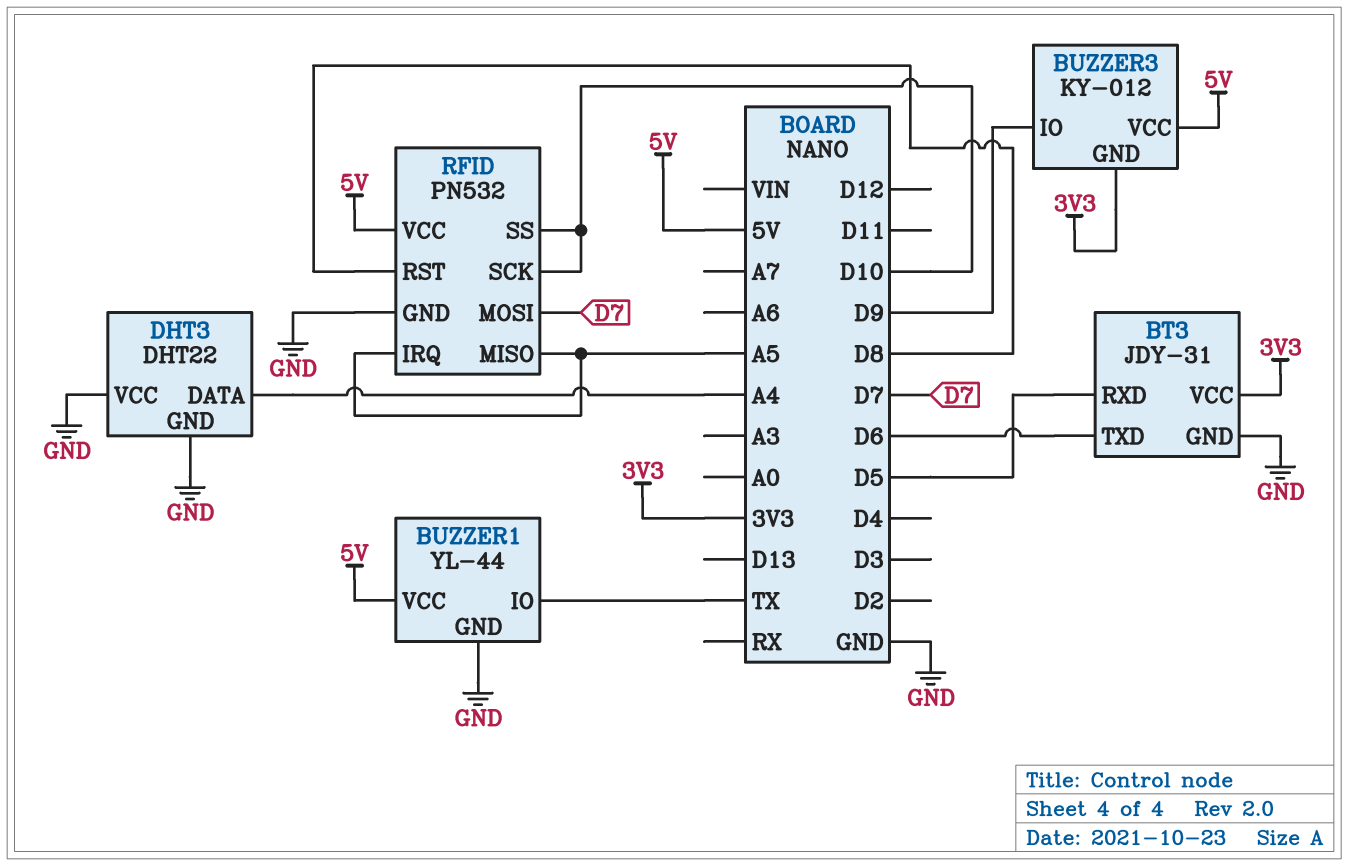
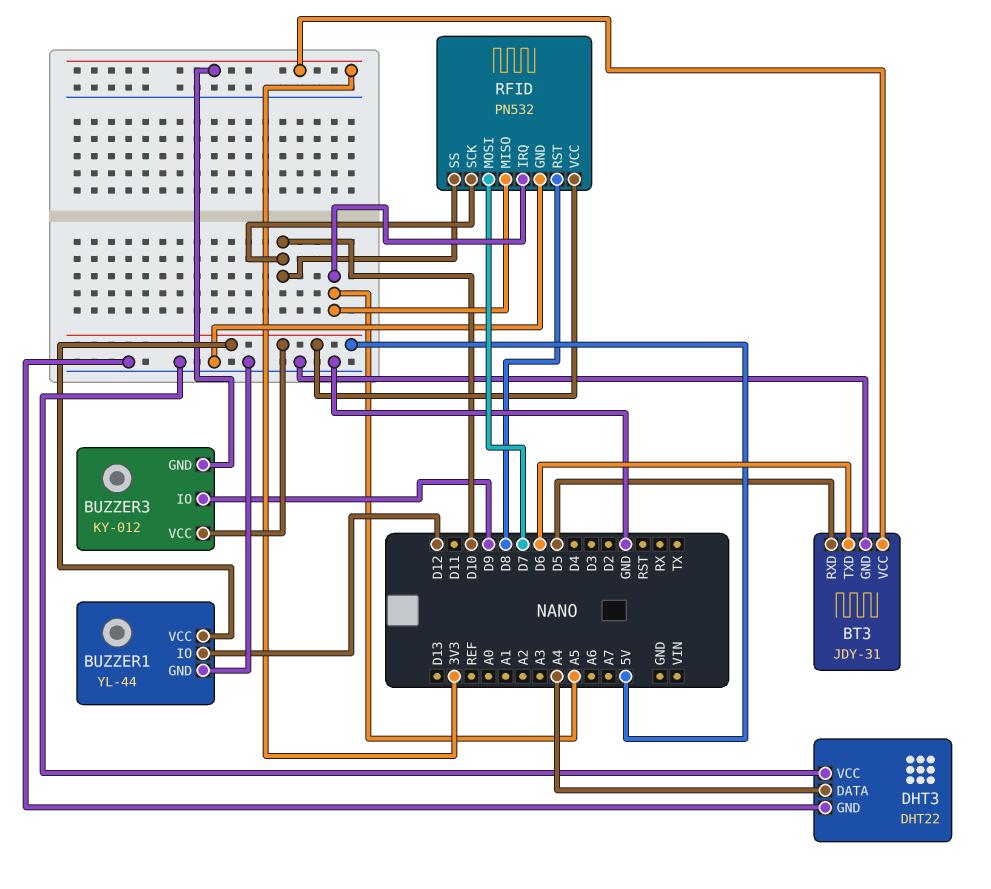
BUZZER1 pin IO: TX -> D12

